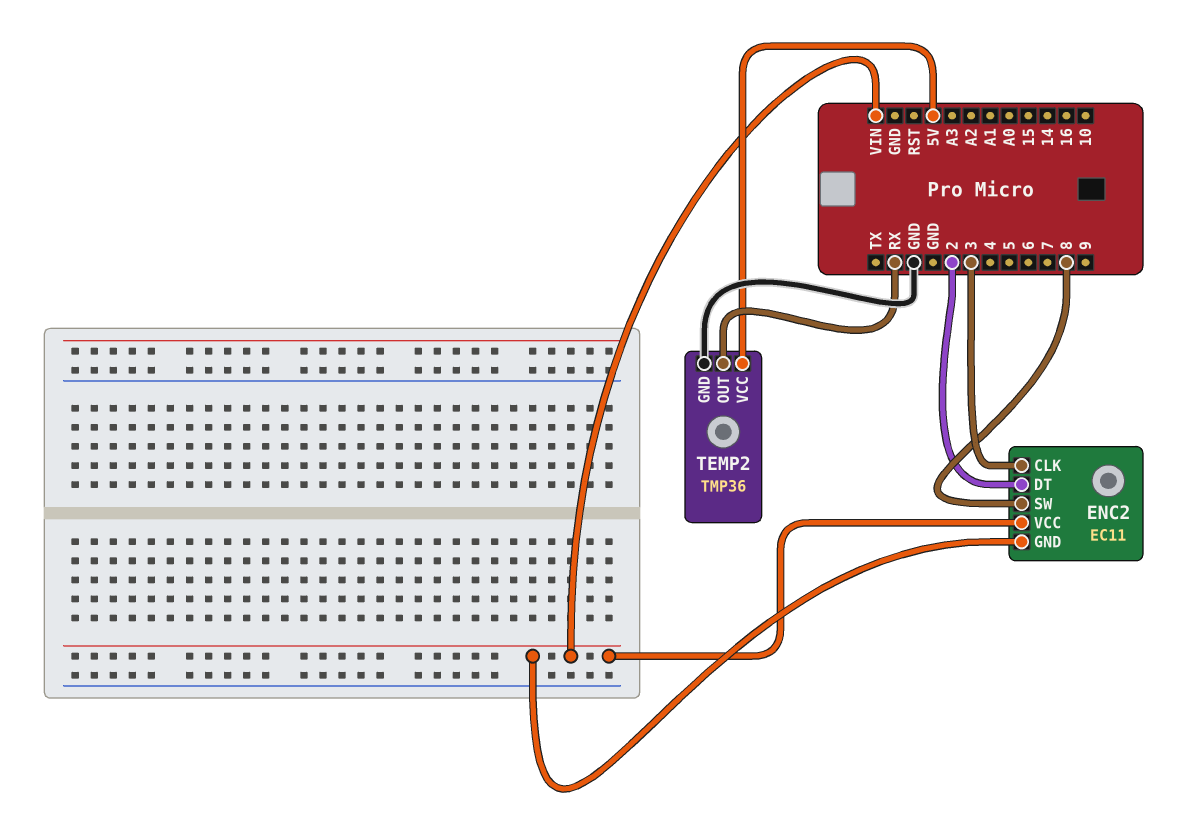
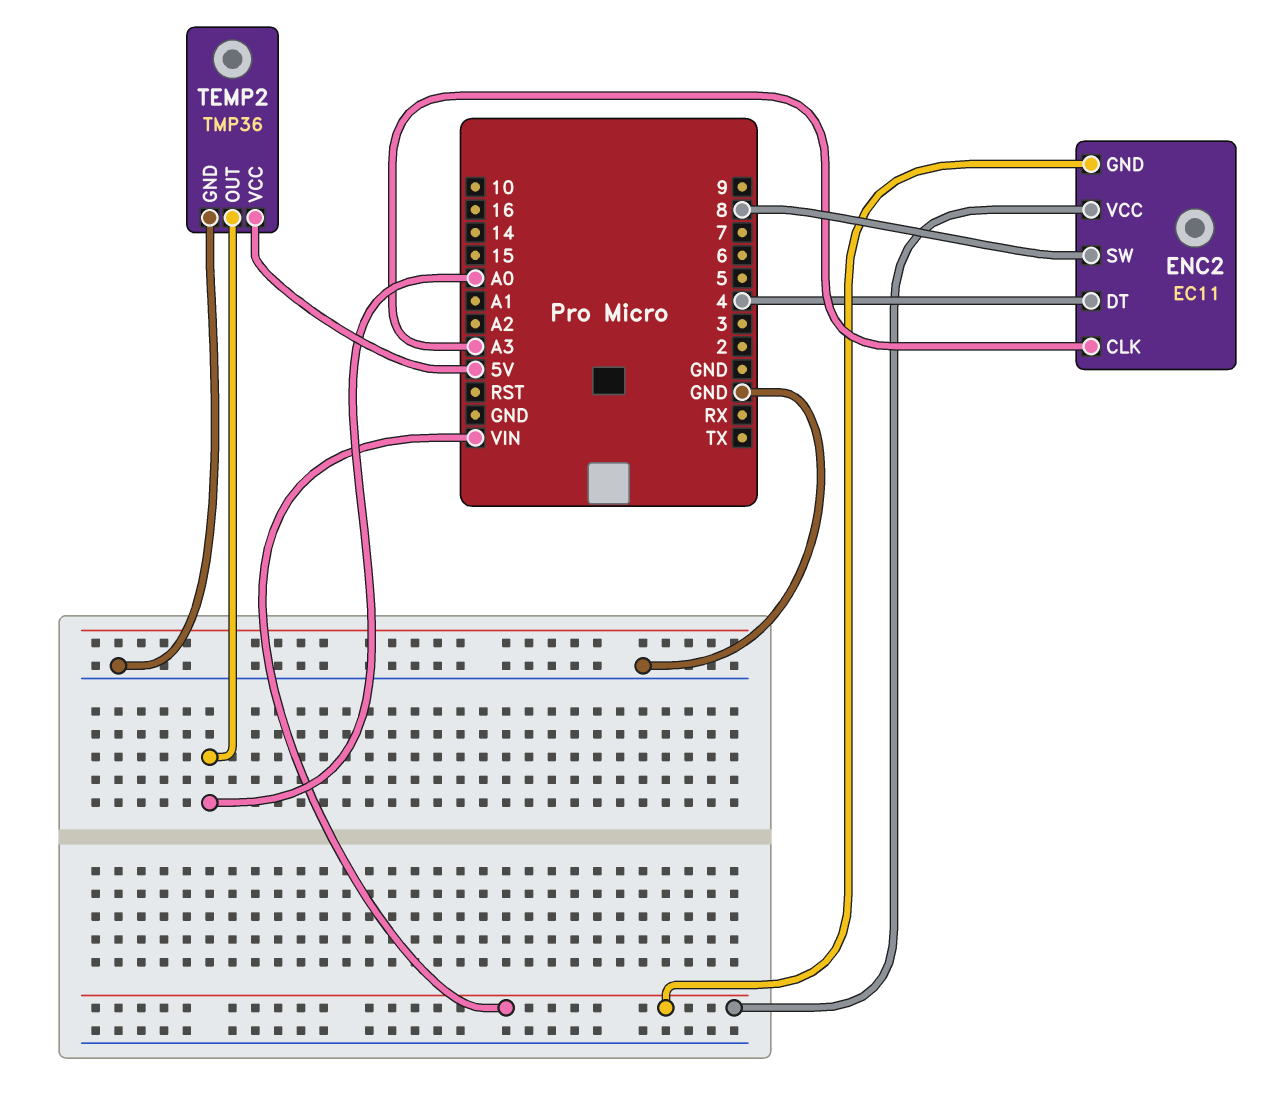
ENC2 pin CLK: 3 -> A3
ENC2 pin DT: 2 -> 4
TEMP2 pin OUT: RX -> A0

